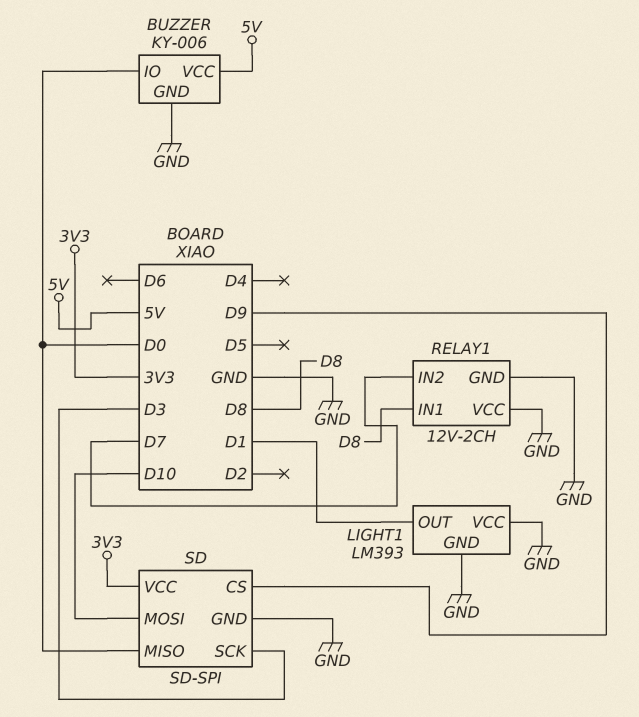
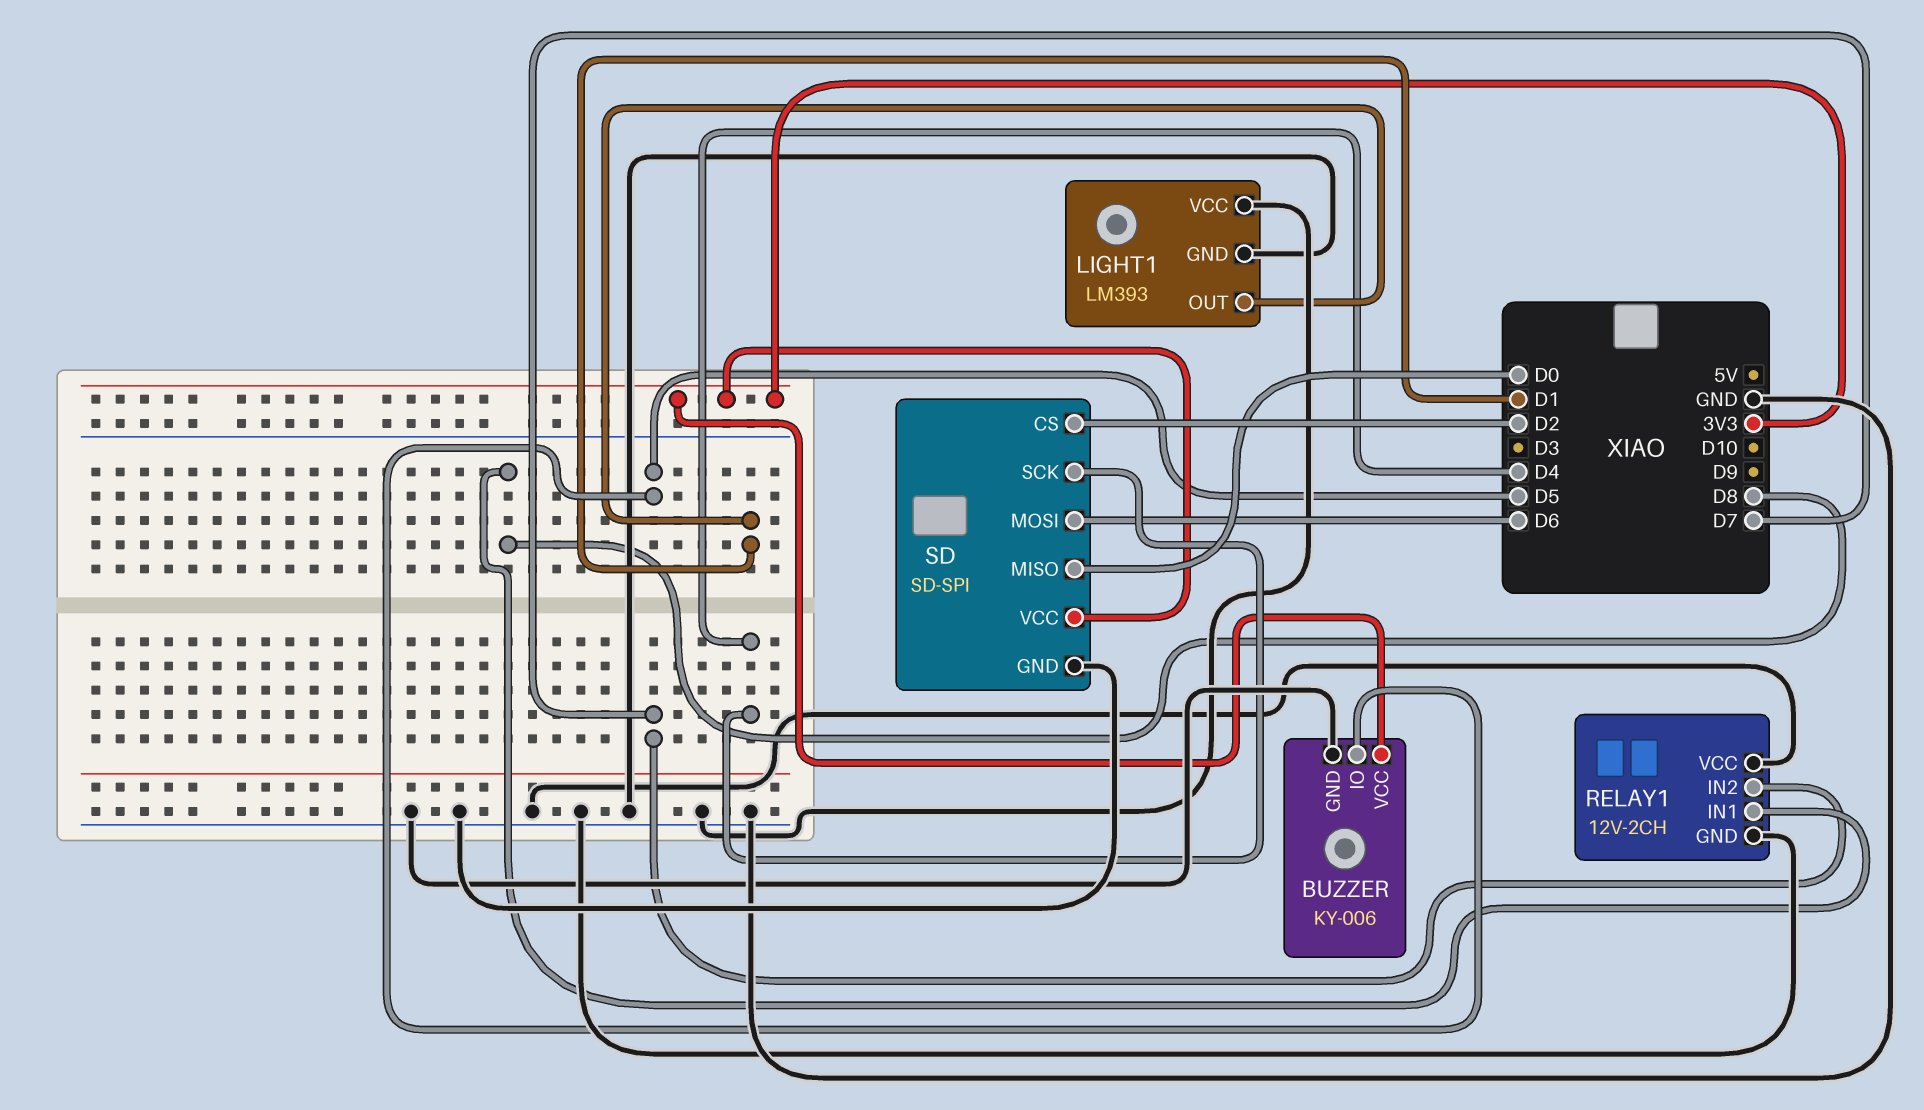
BUZZER pin IO: D0 -> D5
BUZZER pin VCC: 5V -> 3V3
SD pin CS: D9 -> D2
SD pin MOSI: D10 -> D6
SD pin SCK: D3 -> D4

